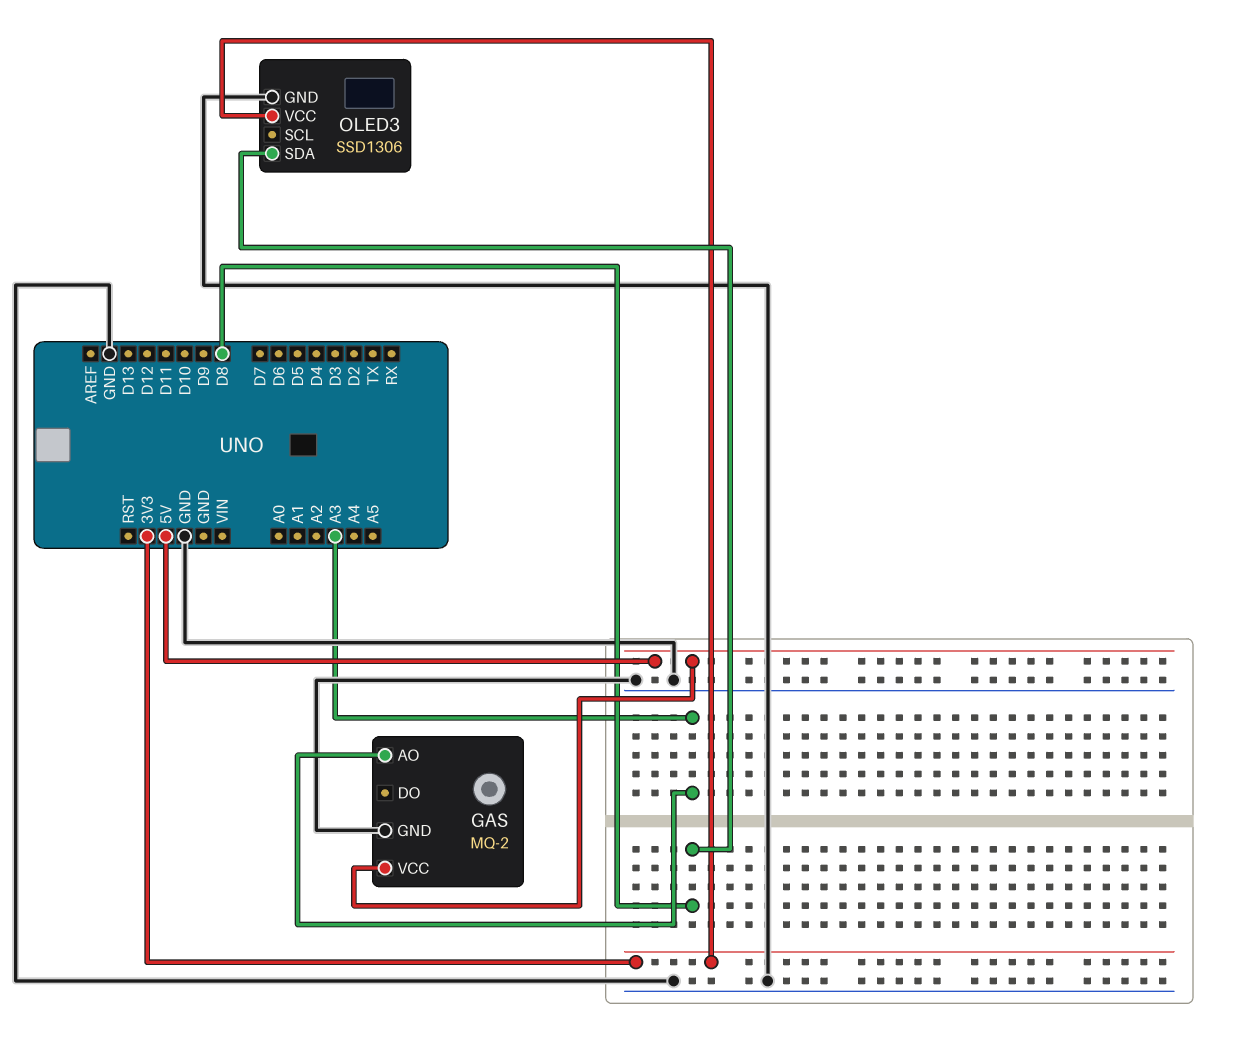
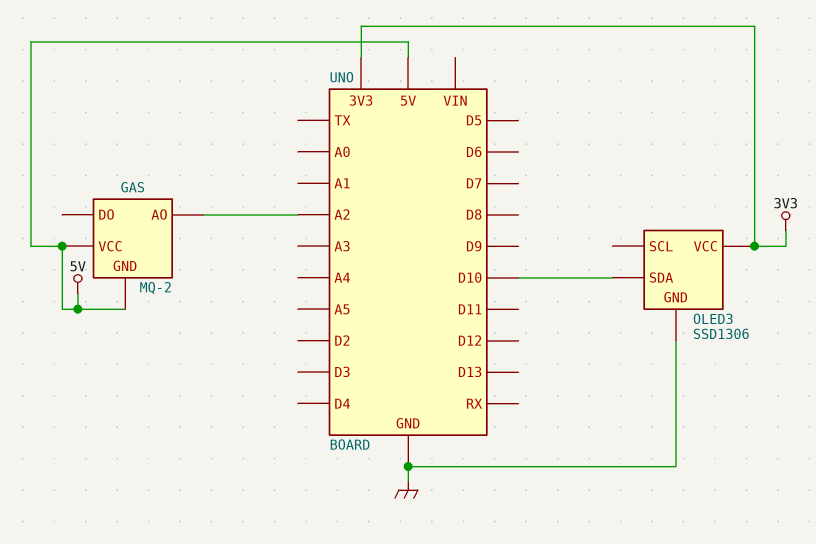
GAS pin AO: A3 -> A2
GAS pin GND: GND -> 5V
OLED3 pin SDA: D8 -> D10

